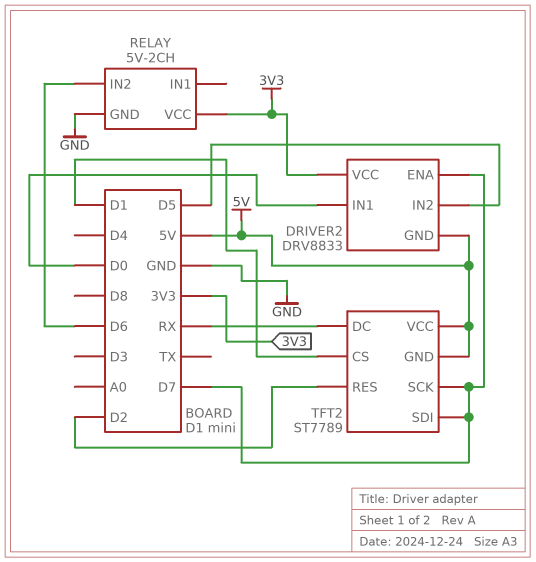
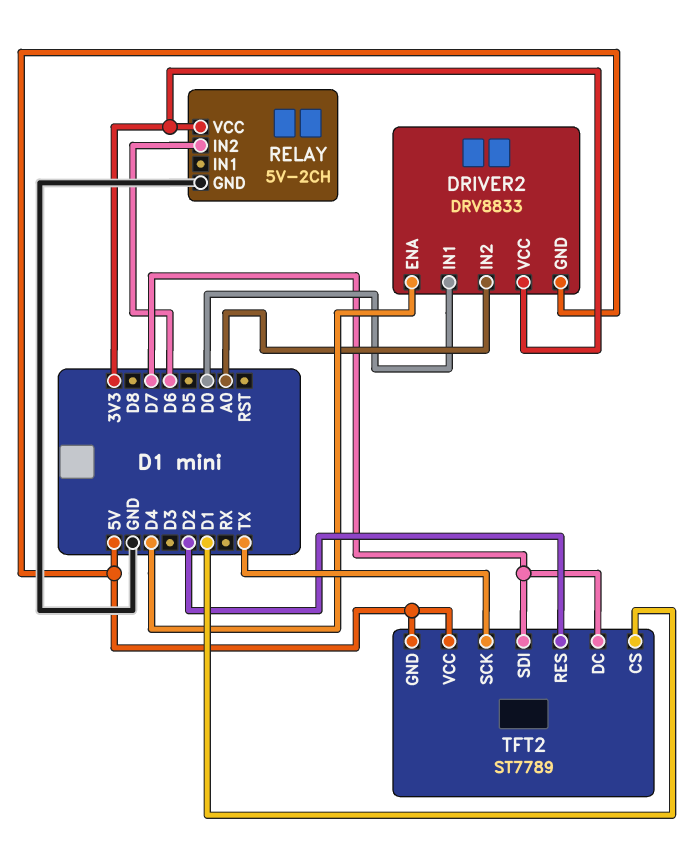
DRIVER2 pin ENA: D7 -> D4
DRIVER2 pin IN2: D5 -> A0
TFT2 pin DC: RX -> D7
TFT2 pin SCK: D7 -> TX

